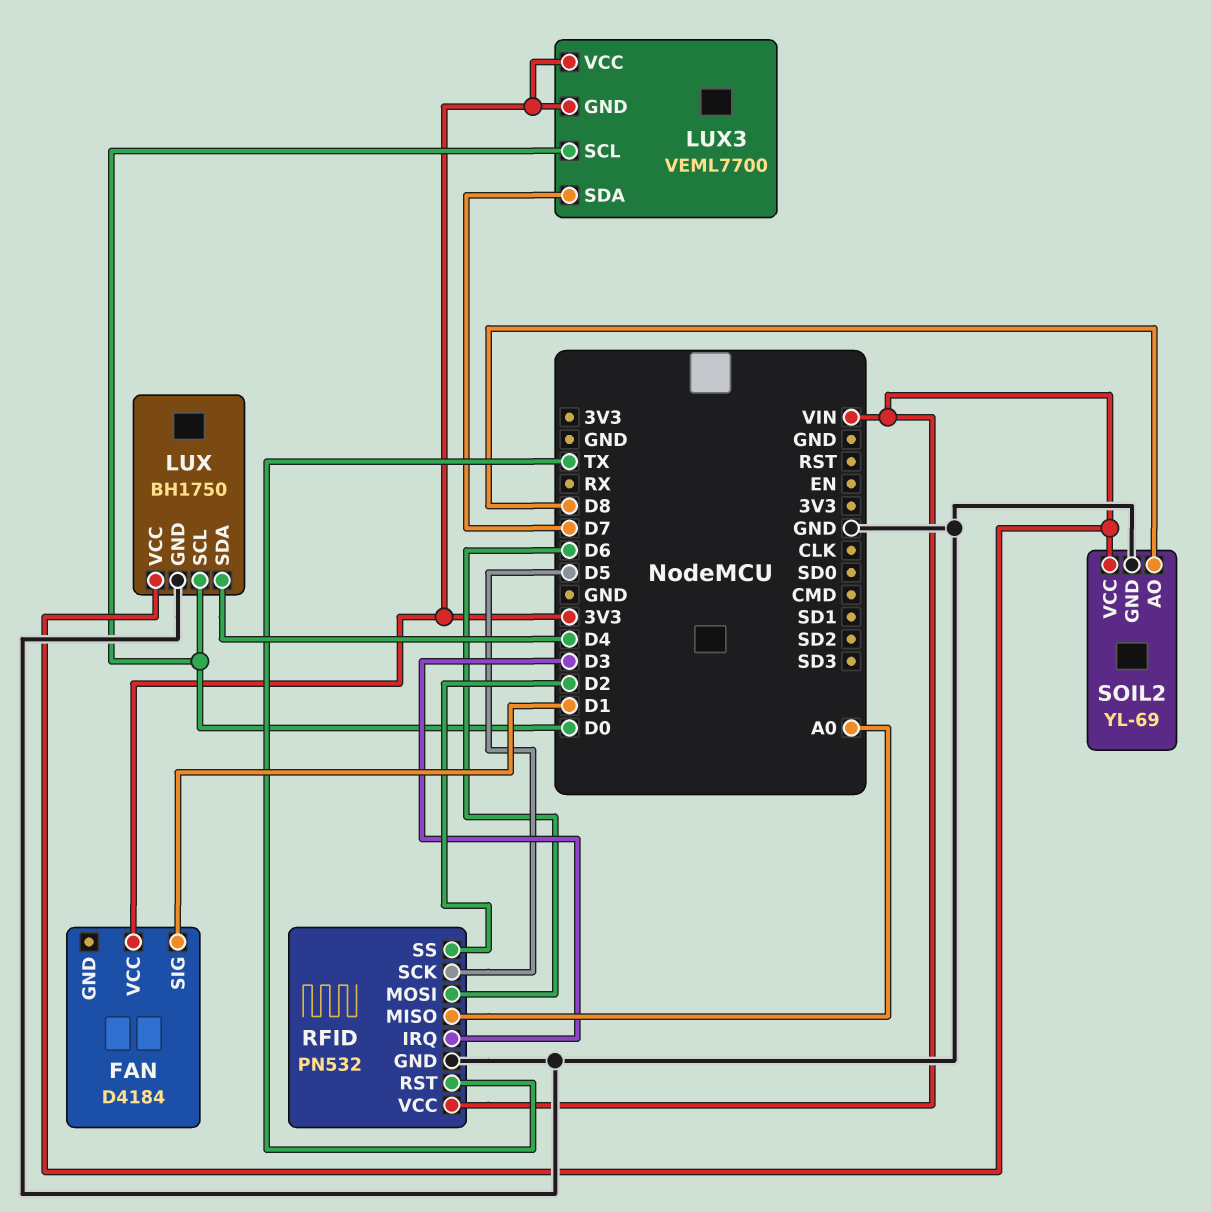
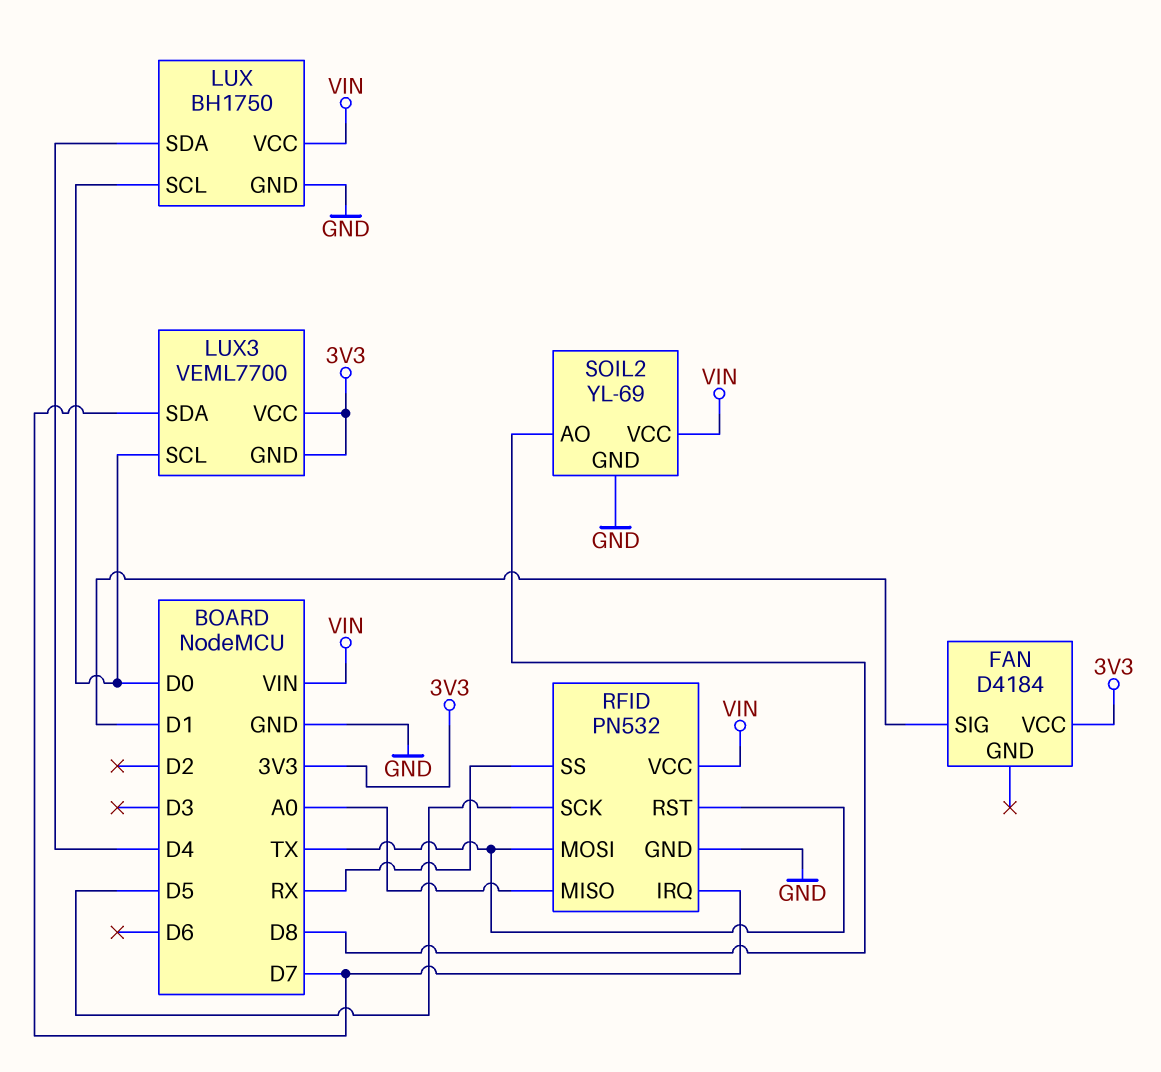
RFID pin IRQ: D3 -> D7
RFID pin MOSI: D6 -> TX
RFID pin SS: D2 -> RX

